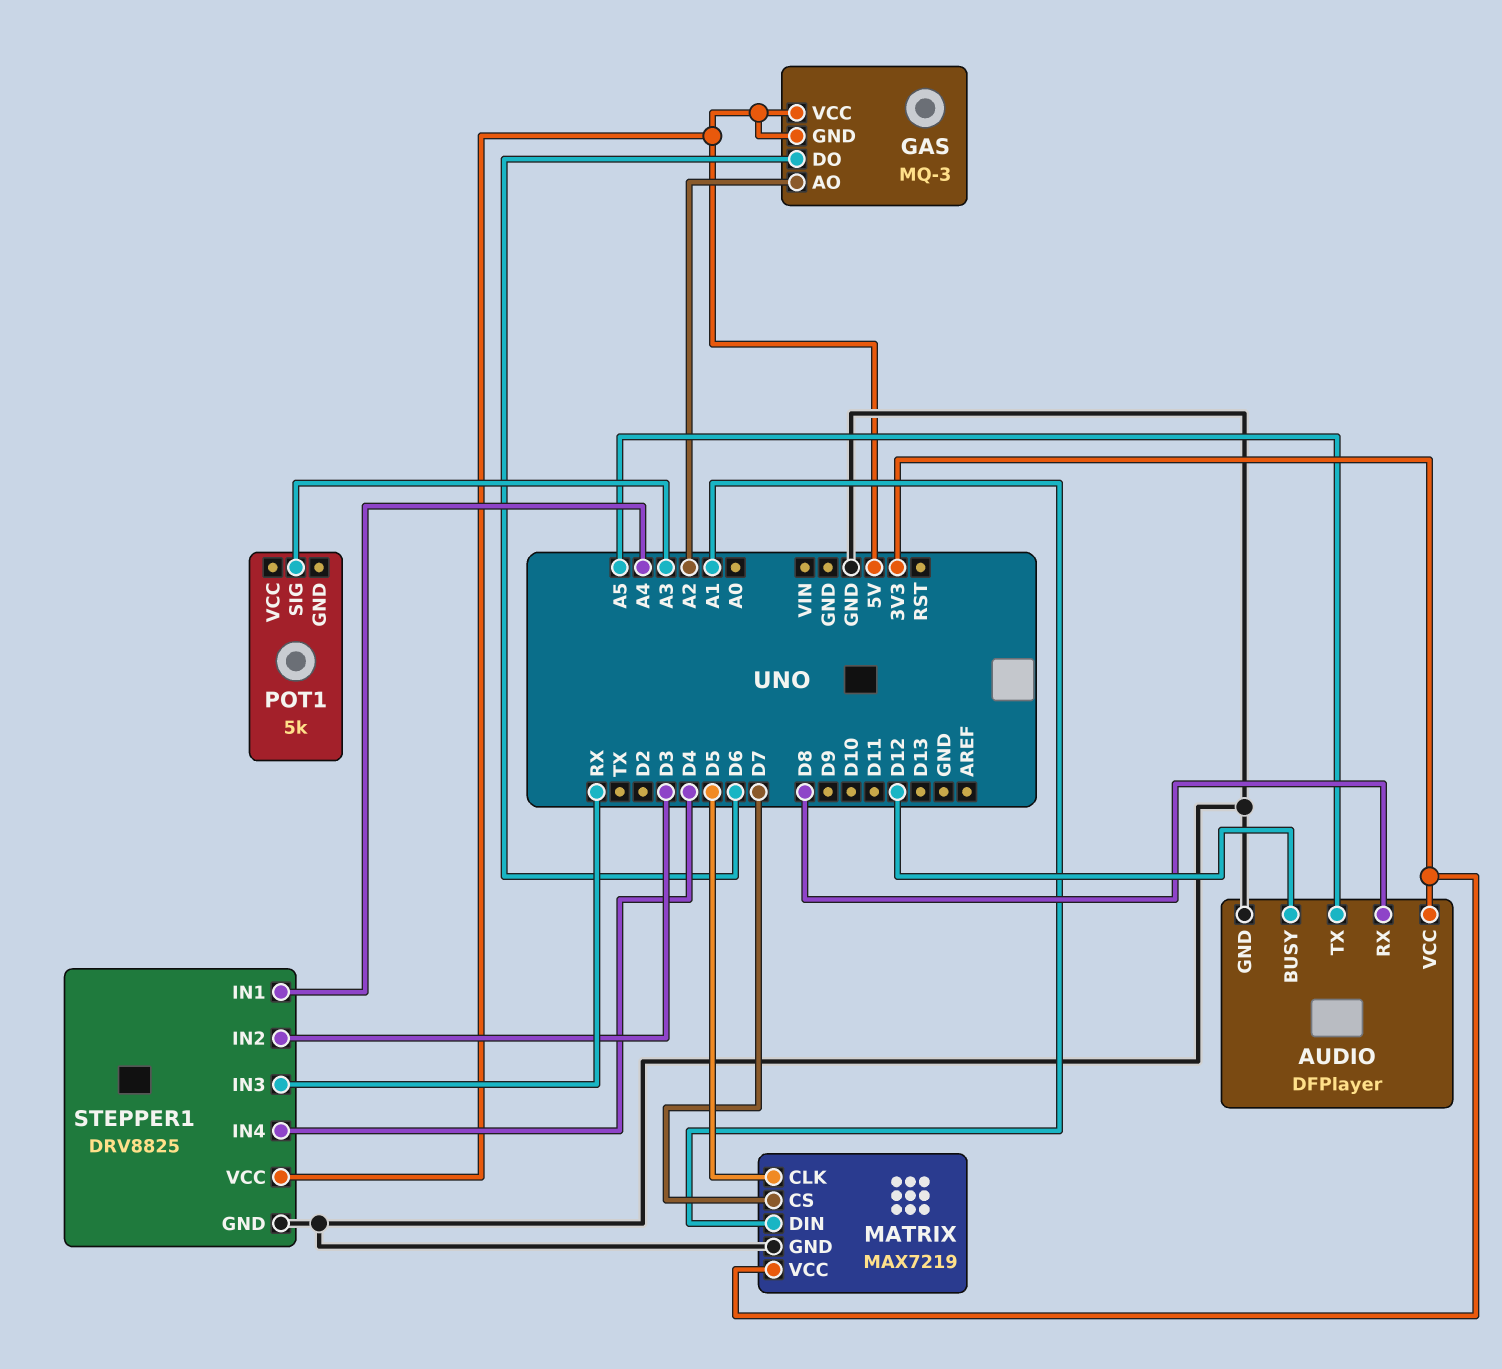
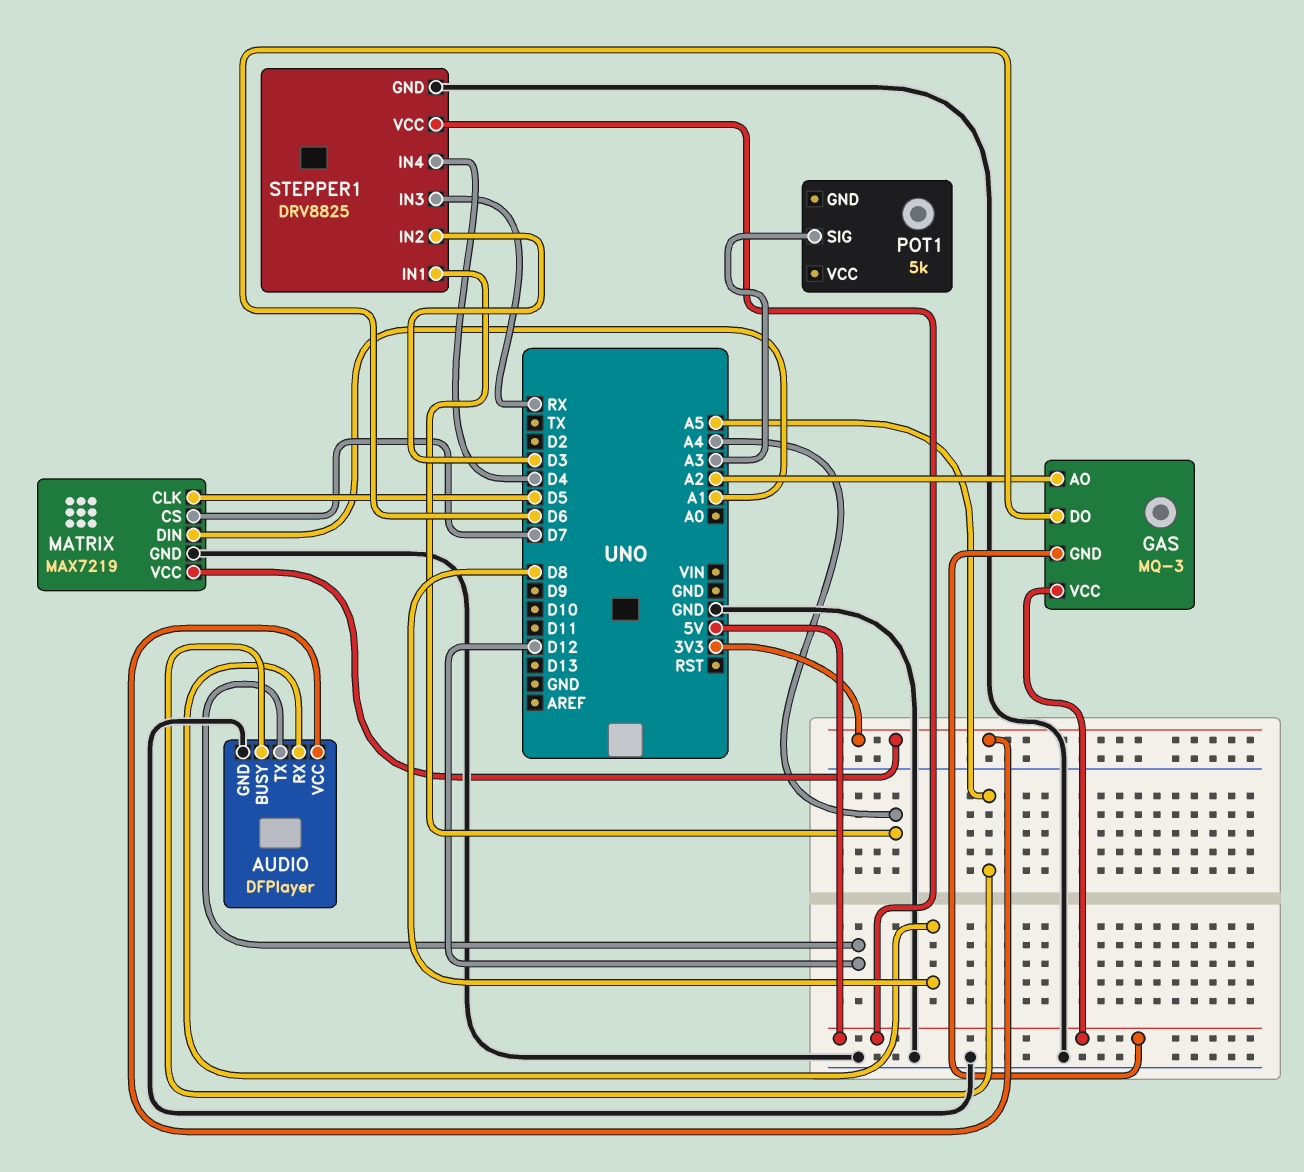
AUDIO pin BUSY: D12 -> A5
AUDIO pin TX: A5 -> D12

